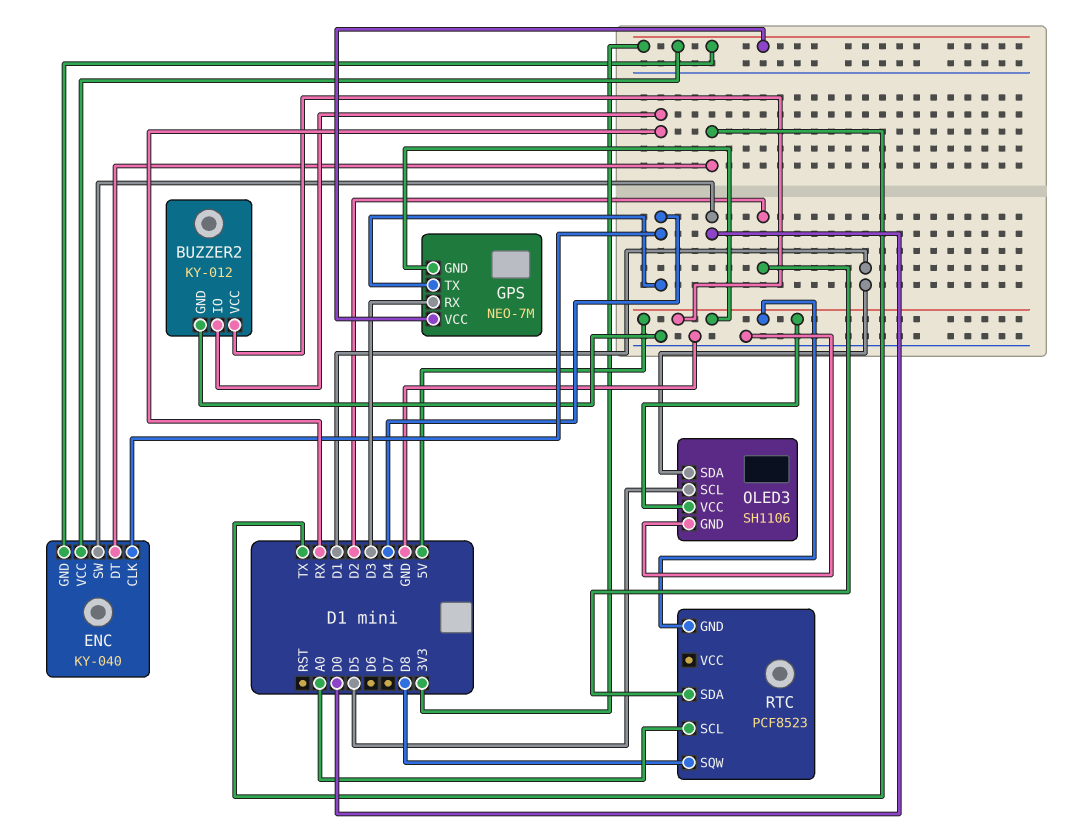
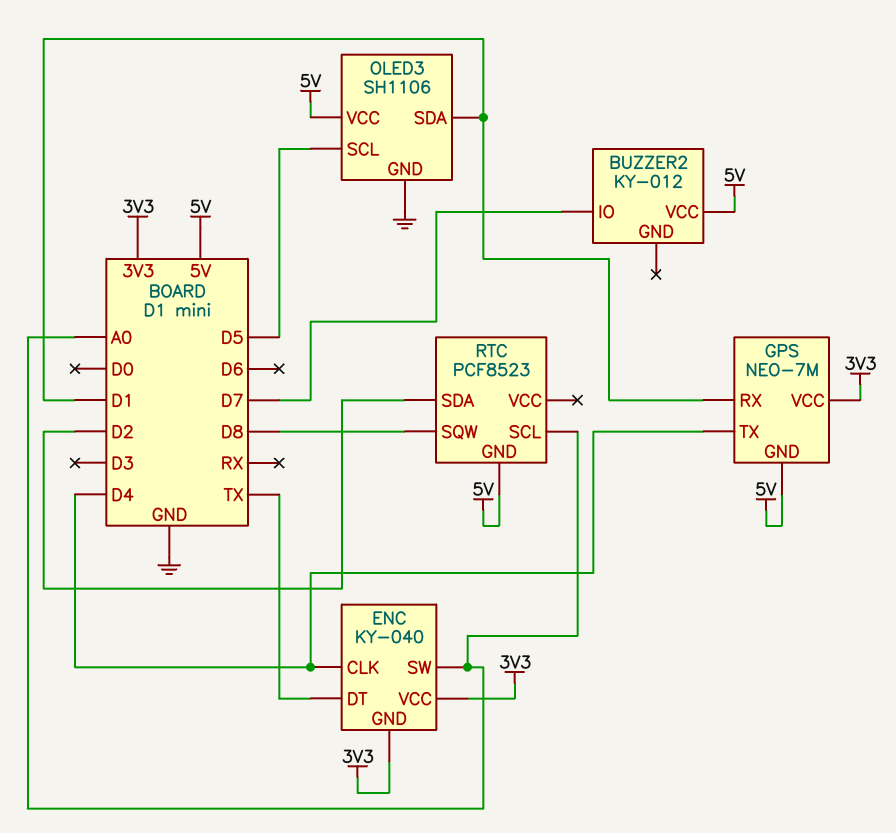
BUZZER2 pin GND: GND -> none
BUZZER2 pin IO: RX -> D7
ENC pin SW: D0 -> A0
GPS pin RX: D3 -> D1

